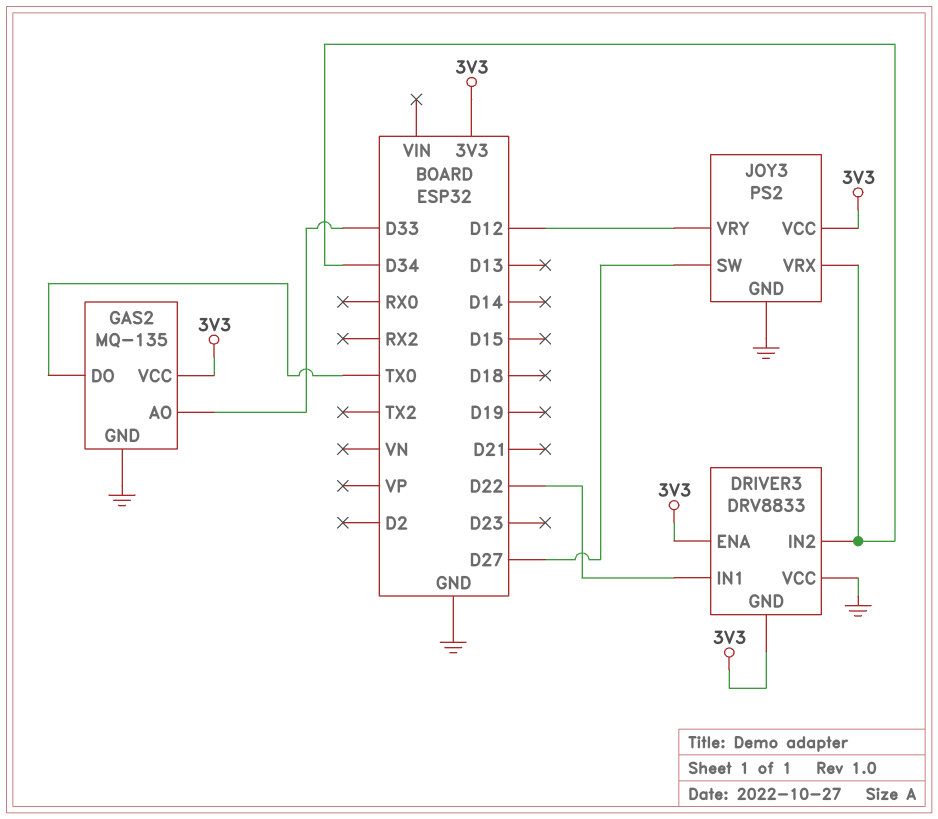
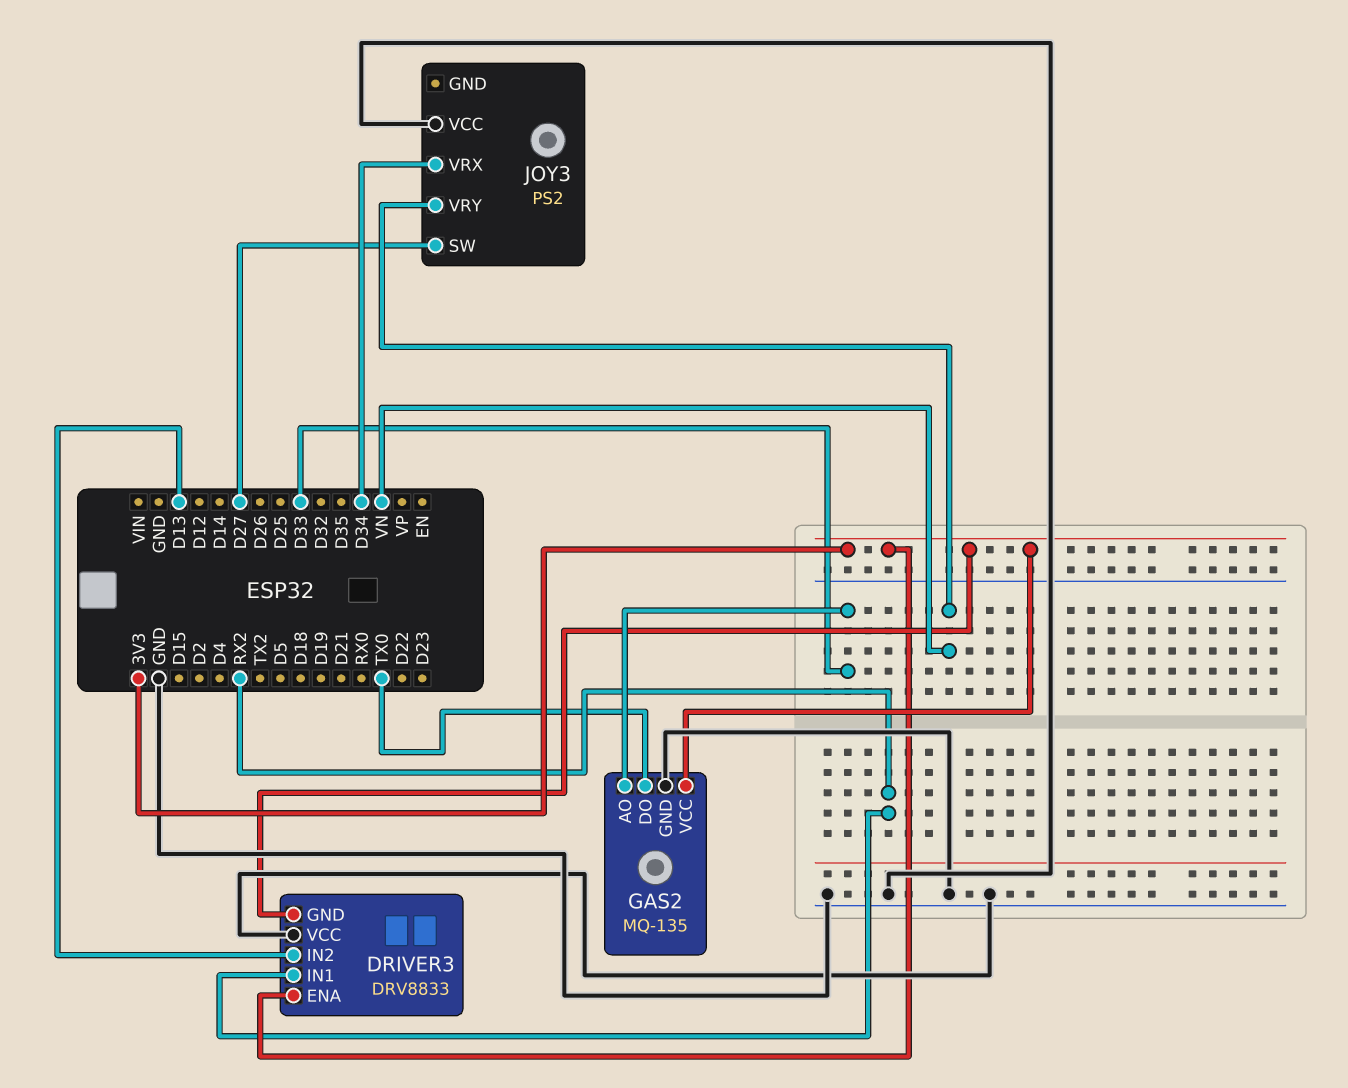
DRIVER3 pin IN1: D22 -> RX2
DRIVER3 pin IN2: D34 -> D13
JOY3 pin GND: GND -> none
JOY3 pin VCC: 3V3 -> GND
JOY3 pin VRY: D12 -> VN

